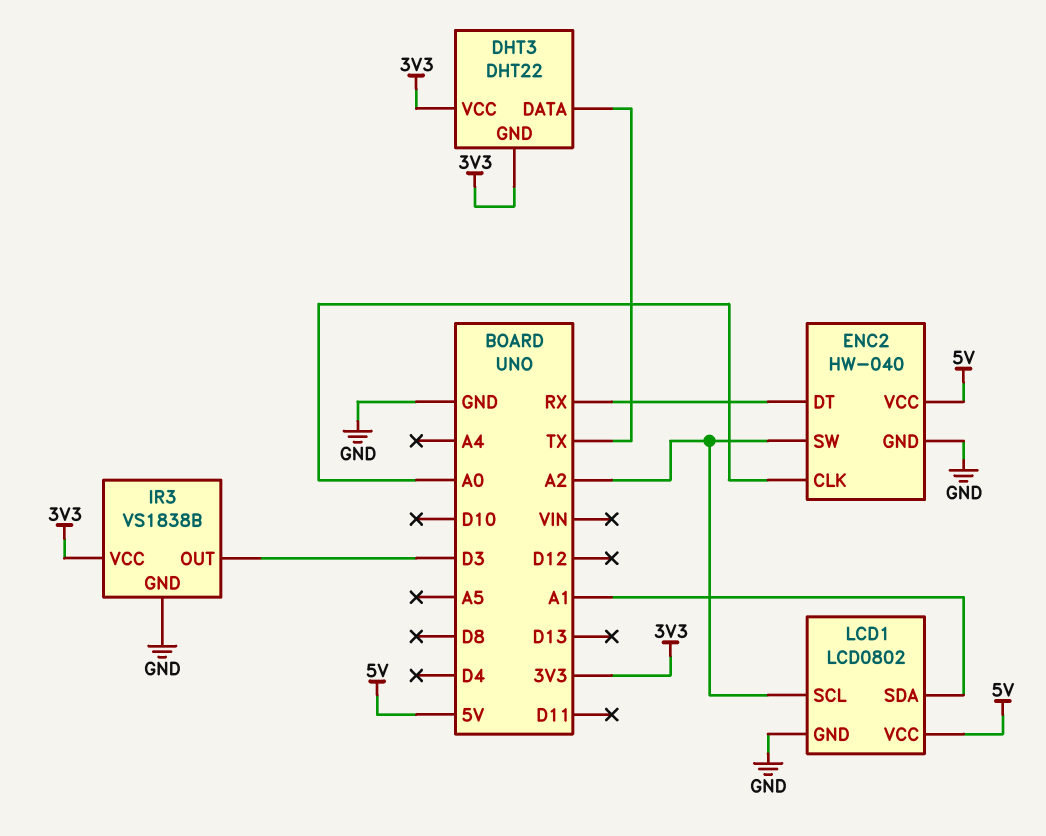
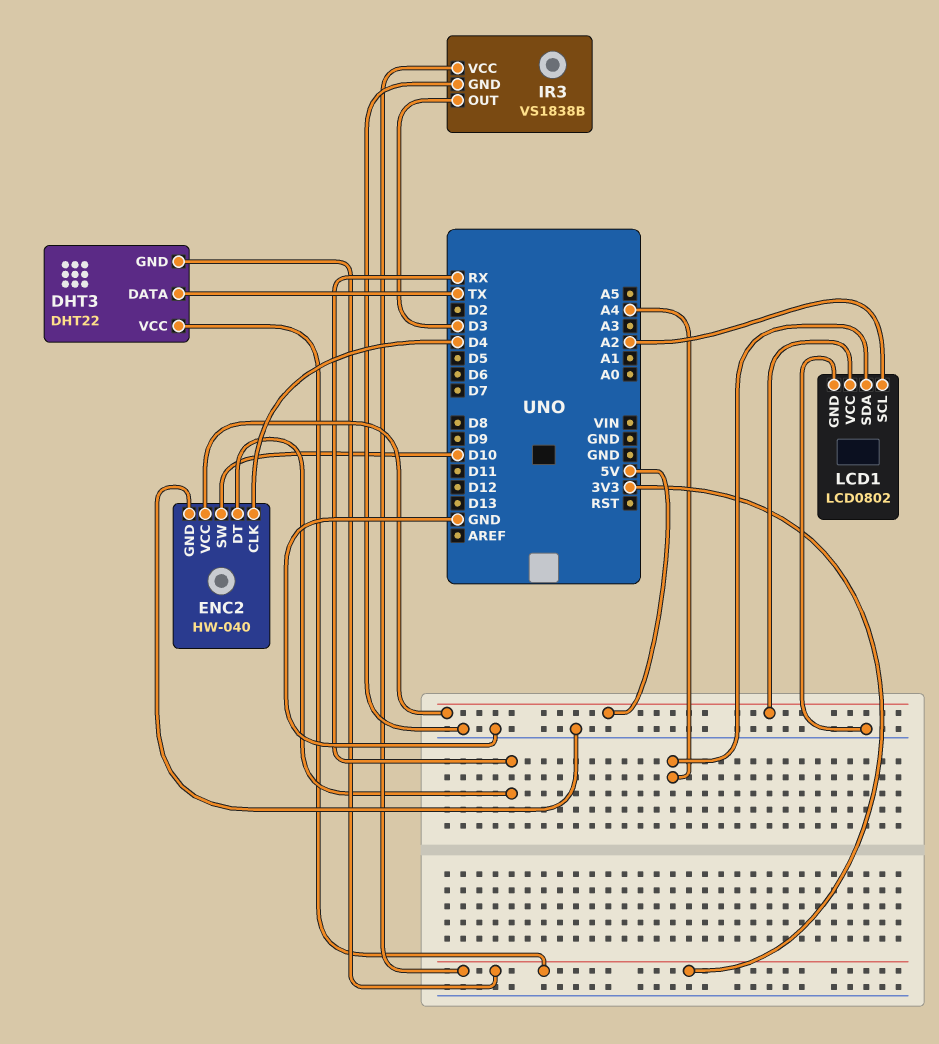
ENC2 pin CLK: A0 -> D4
ENC2 pin SW: A2 -> D10
LCD1 pin SDA: A1 -> A4

